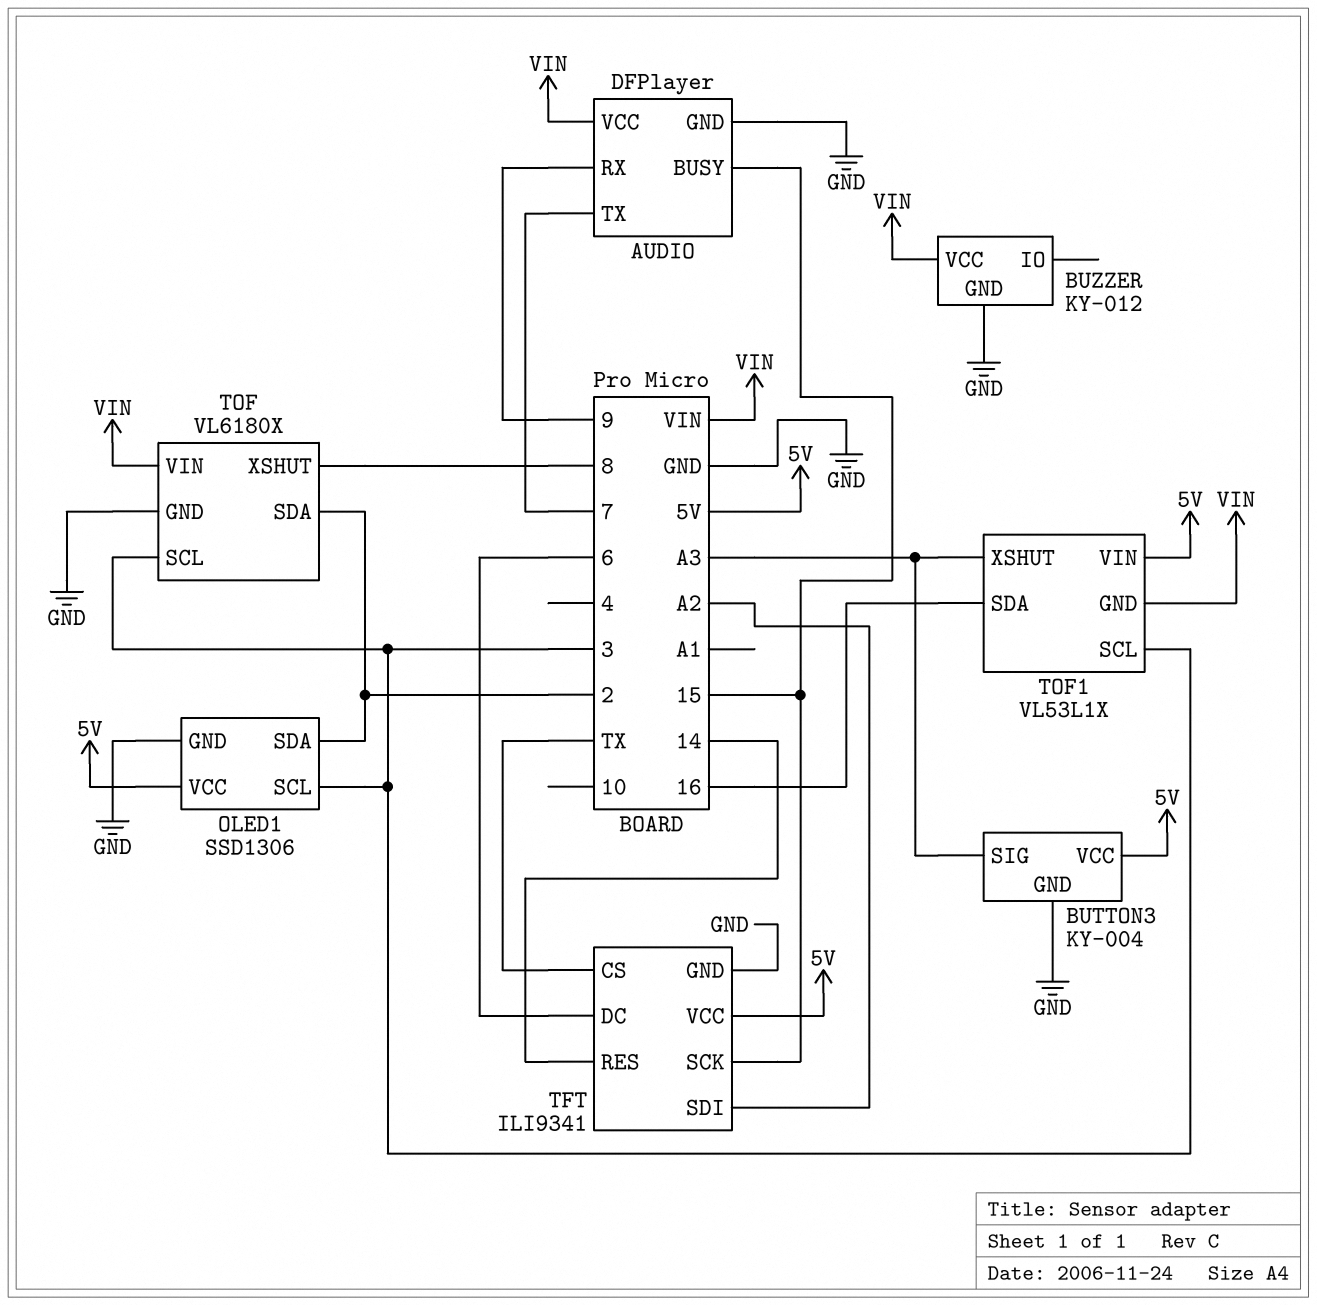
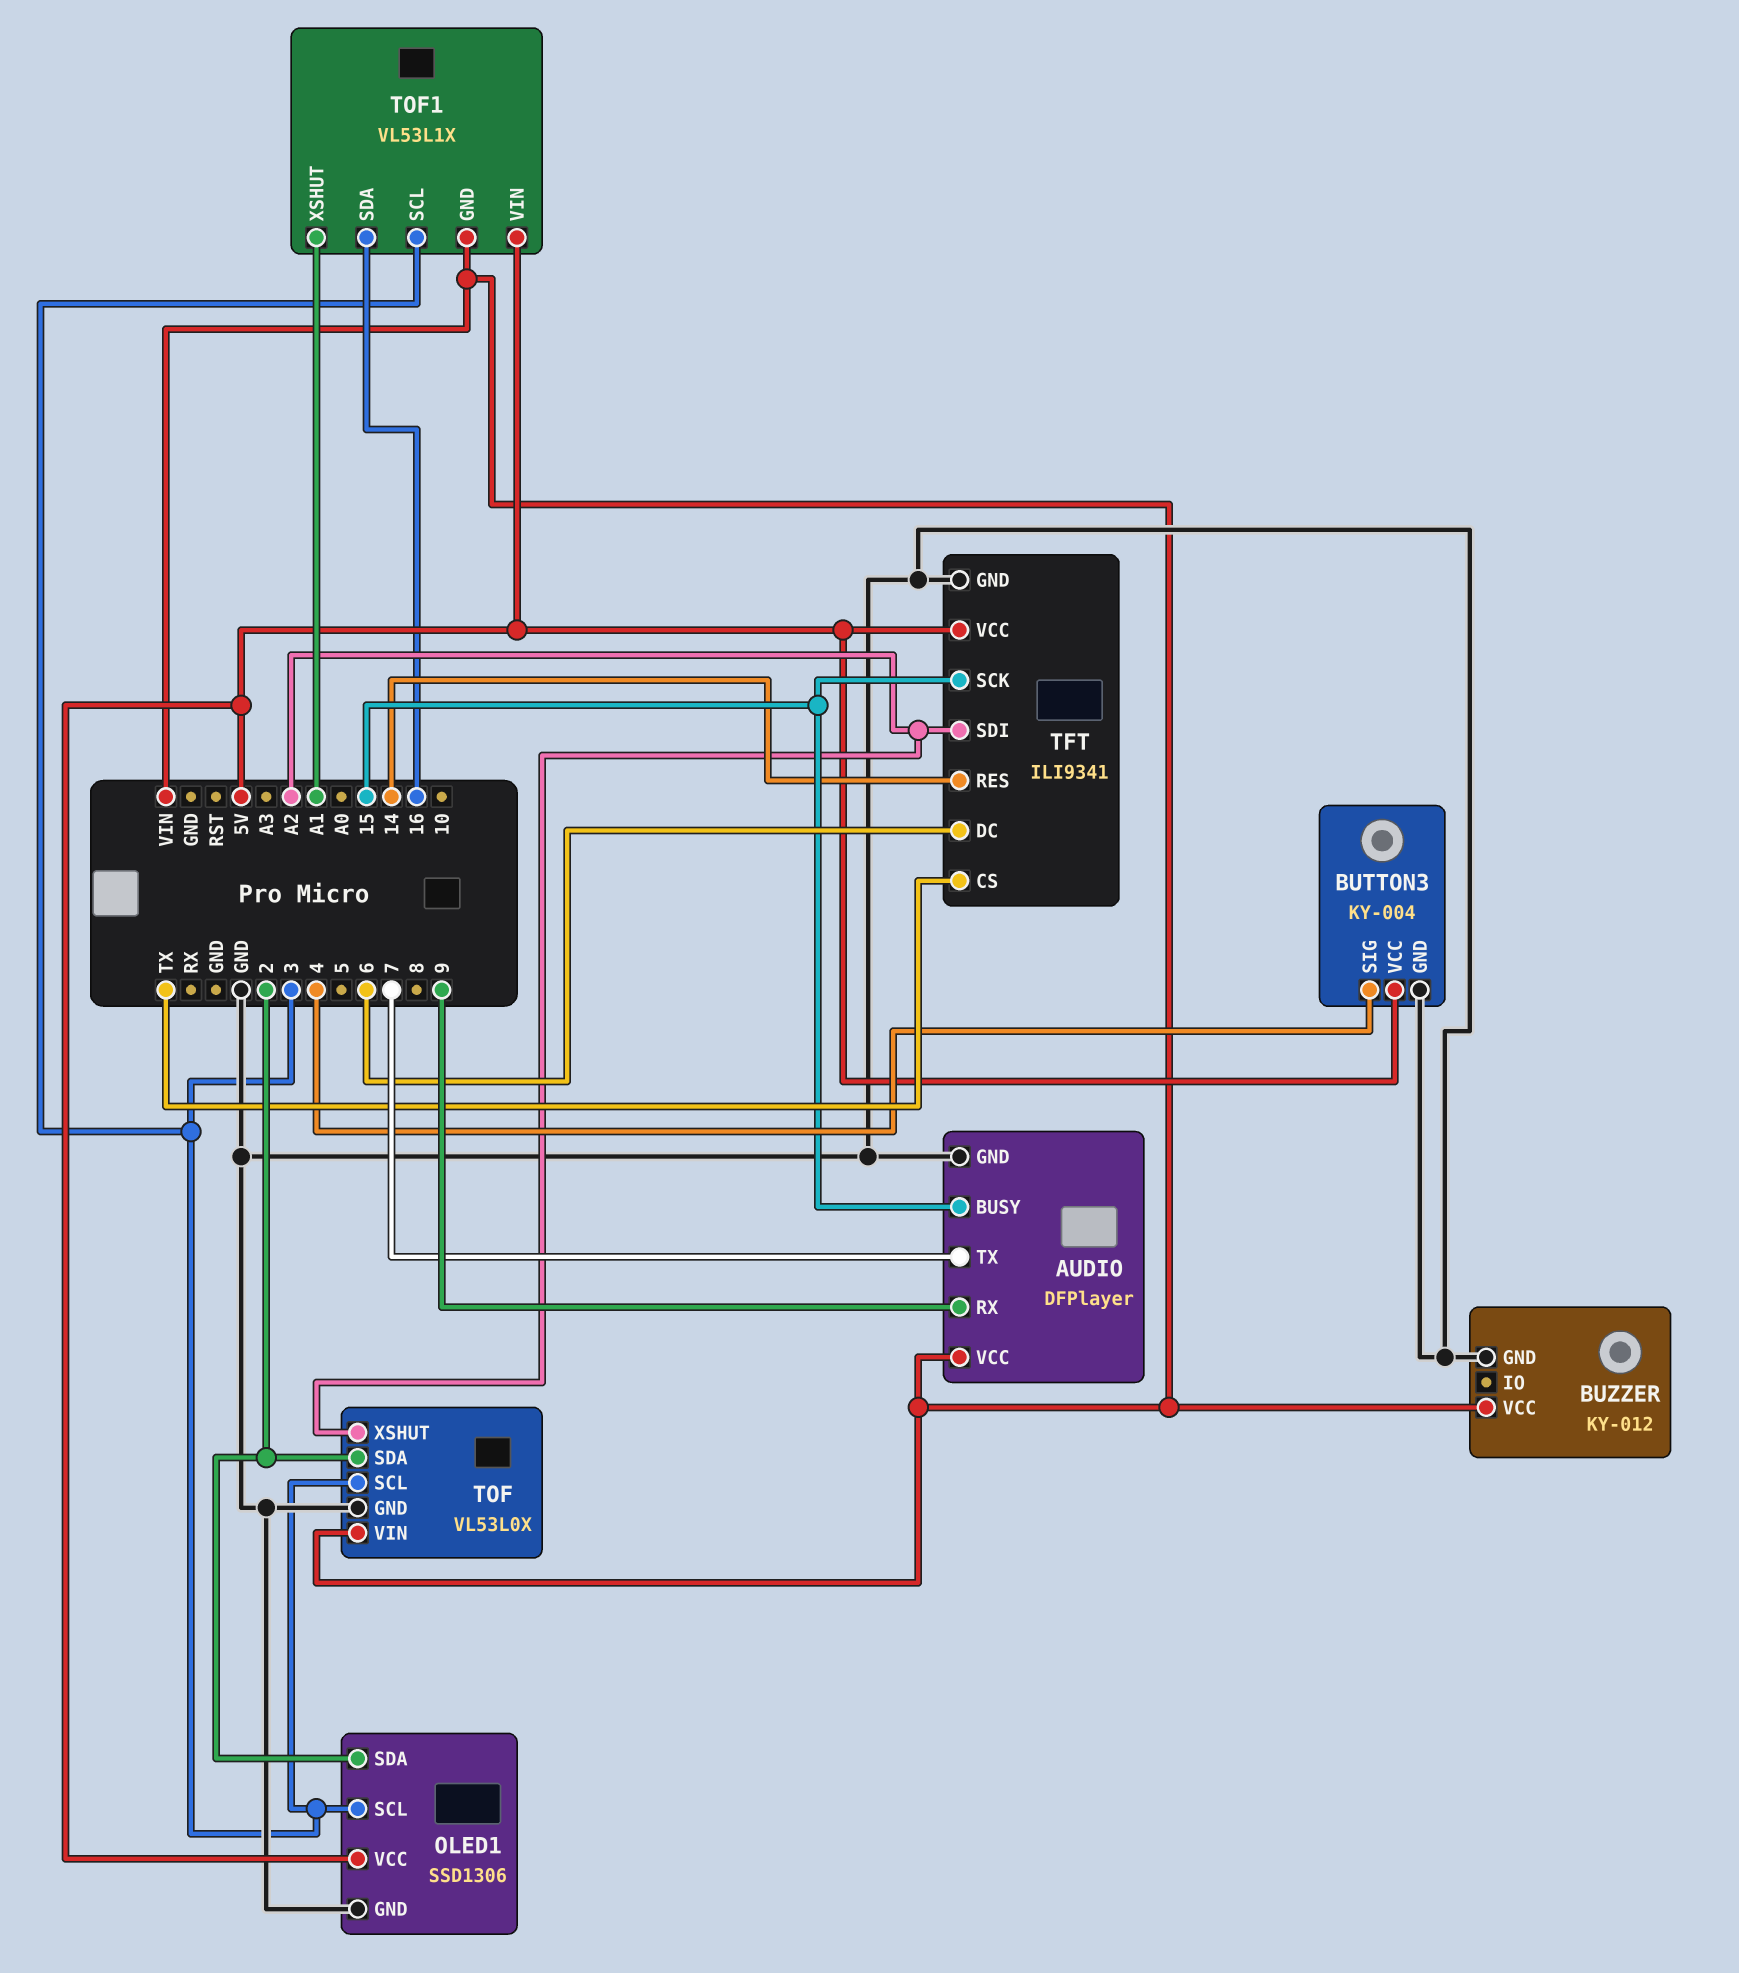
BUTTON3 pin SIG: A3 -> 4
TOF: VL6180X -> VL53L0X
TOF pin XSHUT: 8 -> A2
TOF1 pin XSHUT: A3 -> A1

